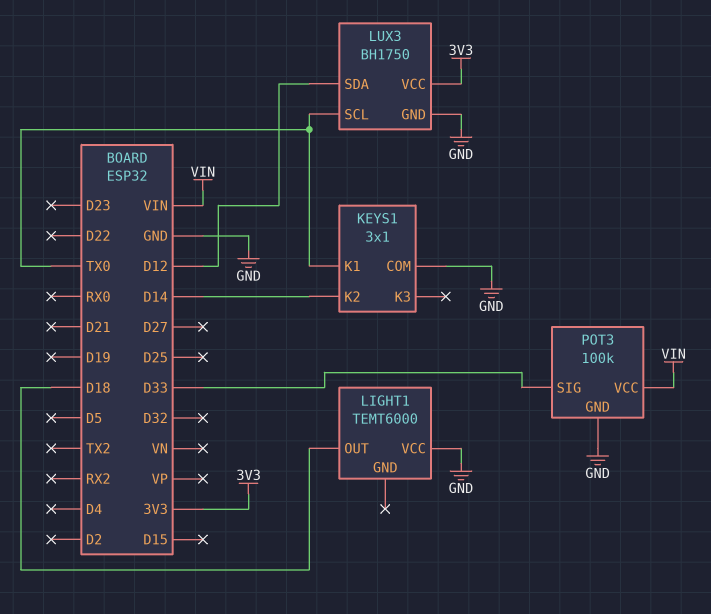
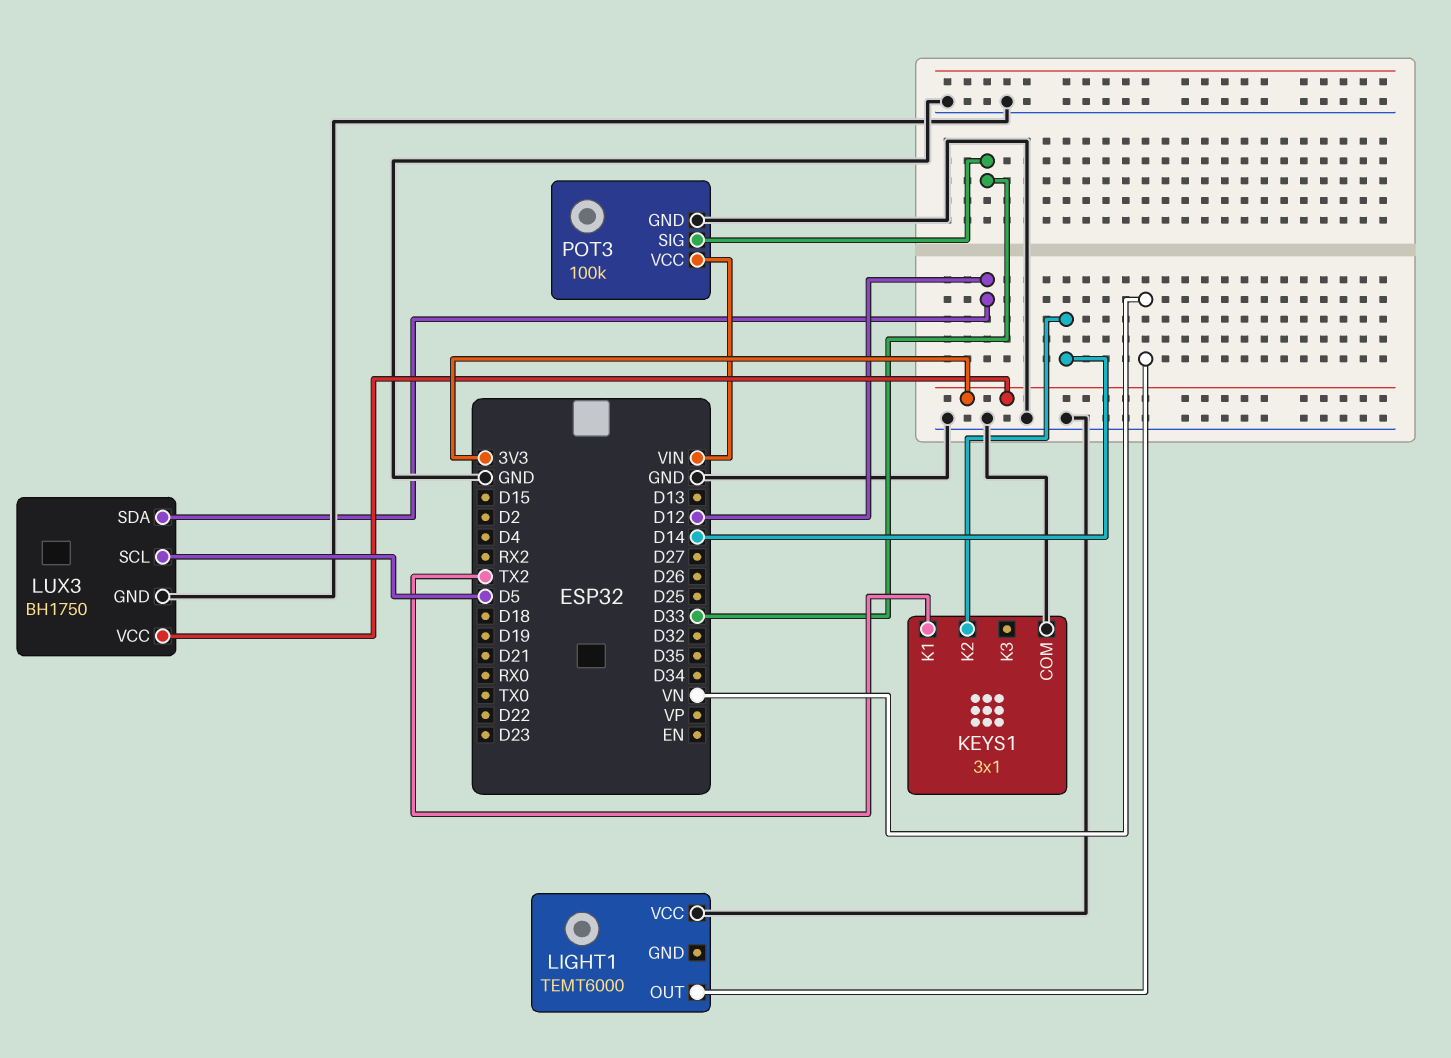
KEYS1 pin K1: TX0 -> TX2
LIGHT1 pin OUT: D18 -> VN
LUX3 pin SCL: TX0 -> D5

